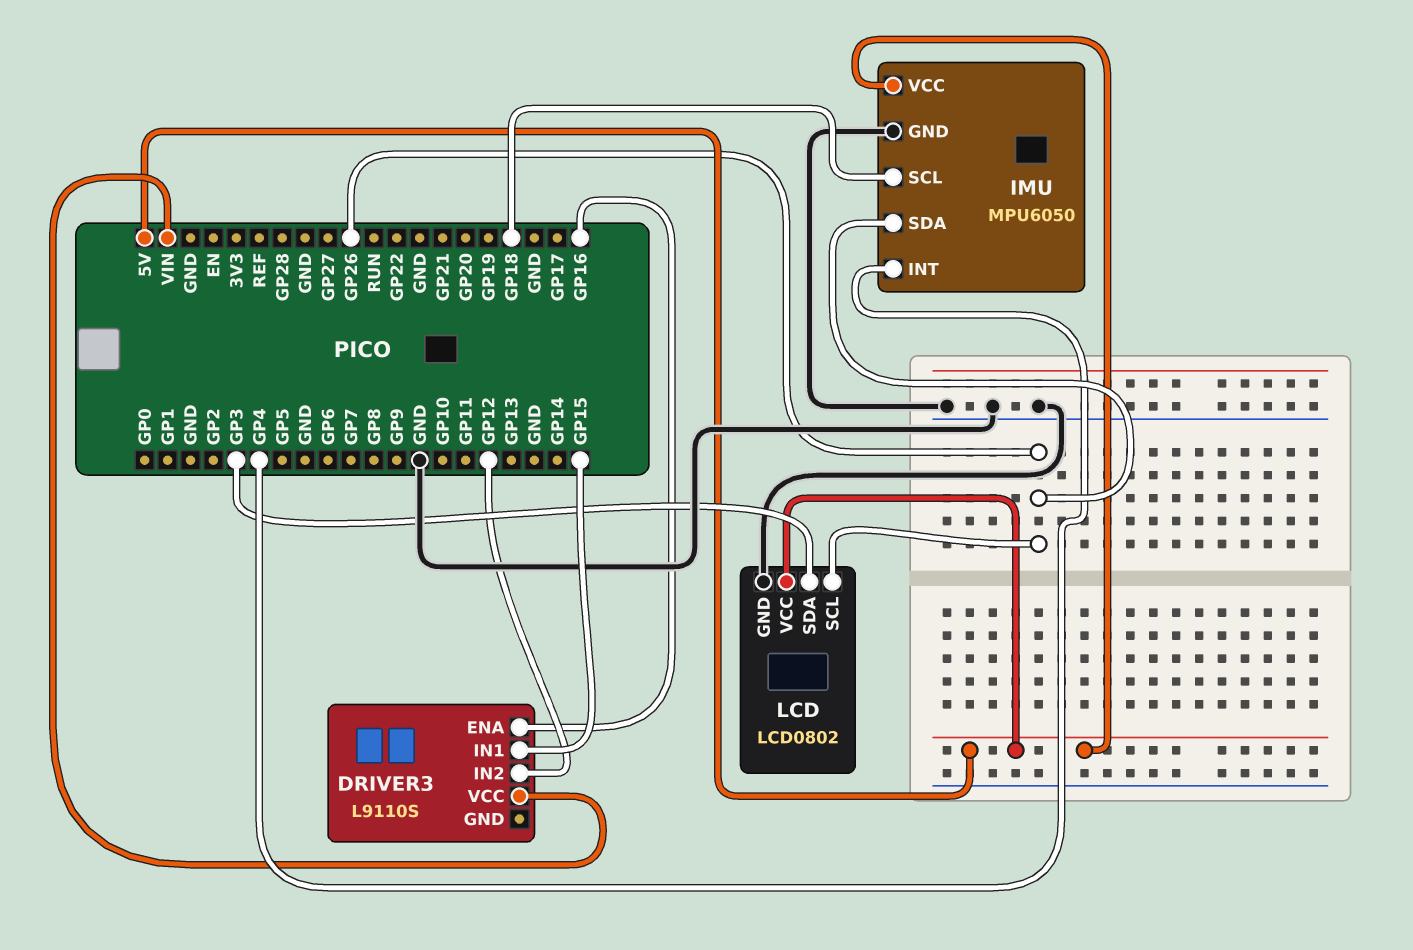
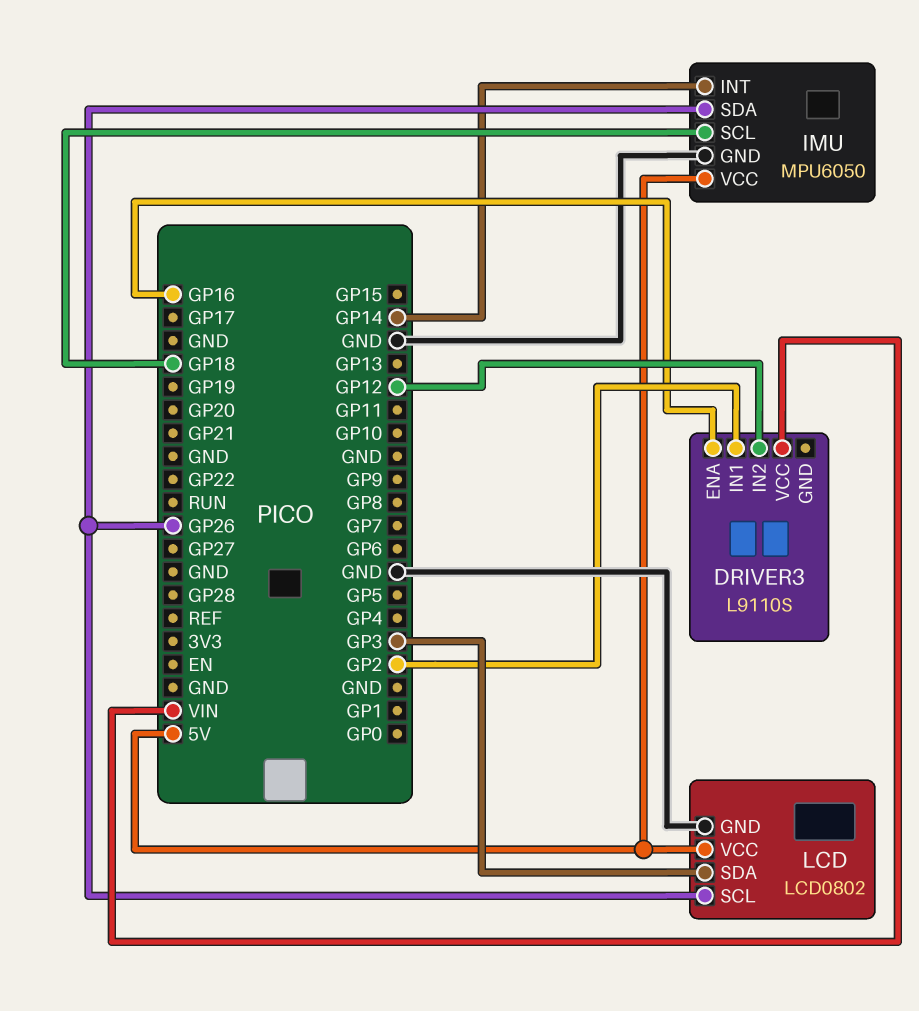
DRIVER3 pin IN1: GP15 -> GP2
IMU pin INT: GP4 -> GP14

